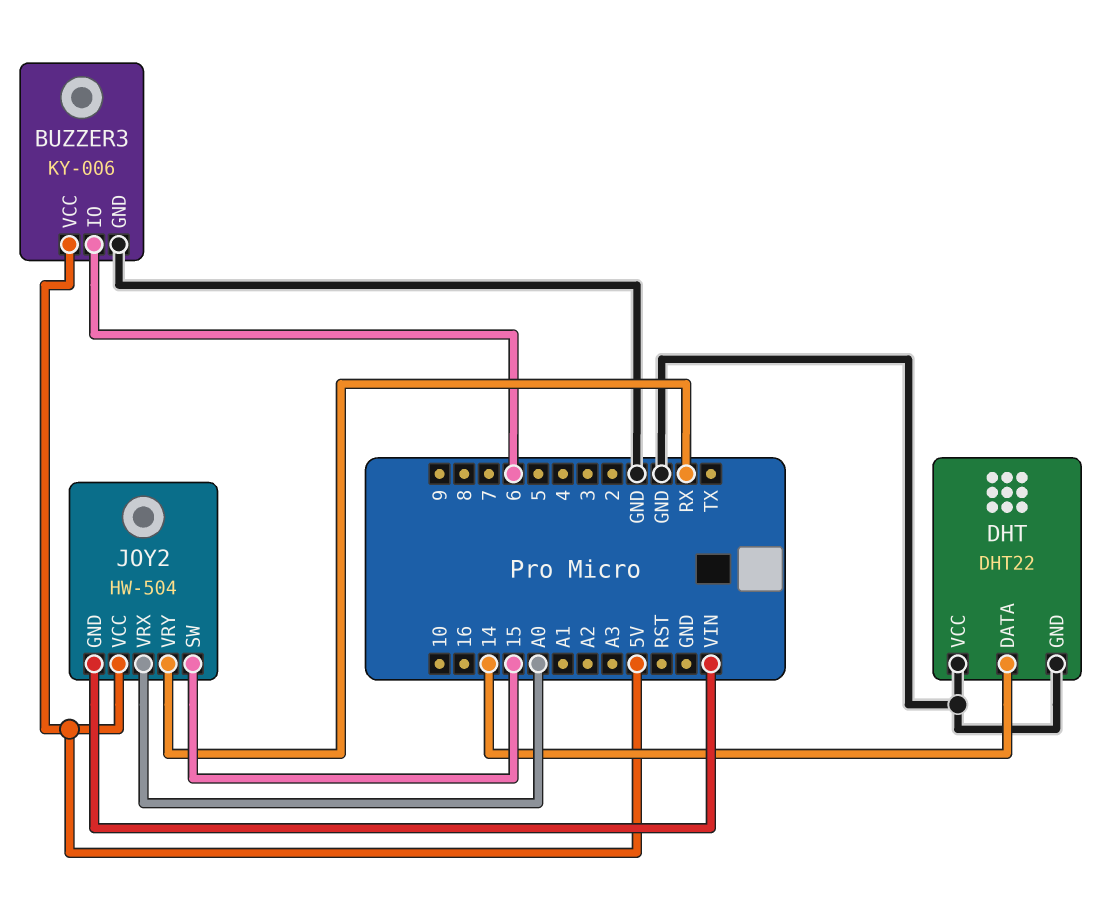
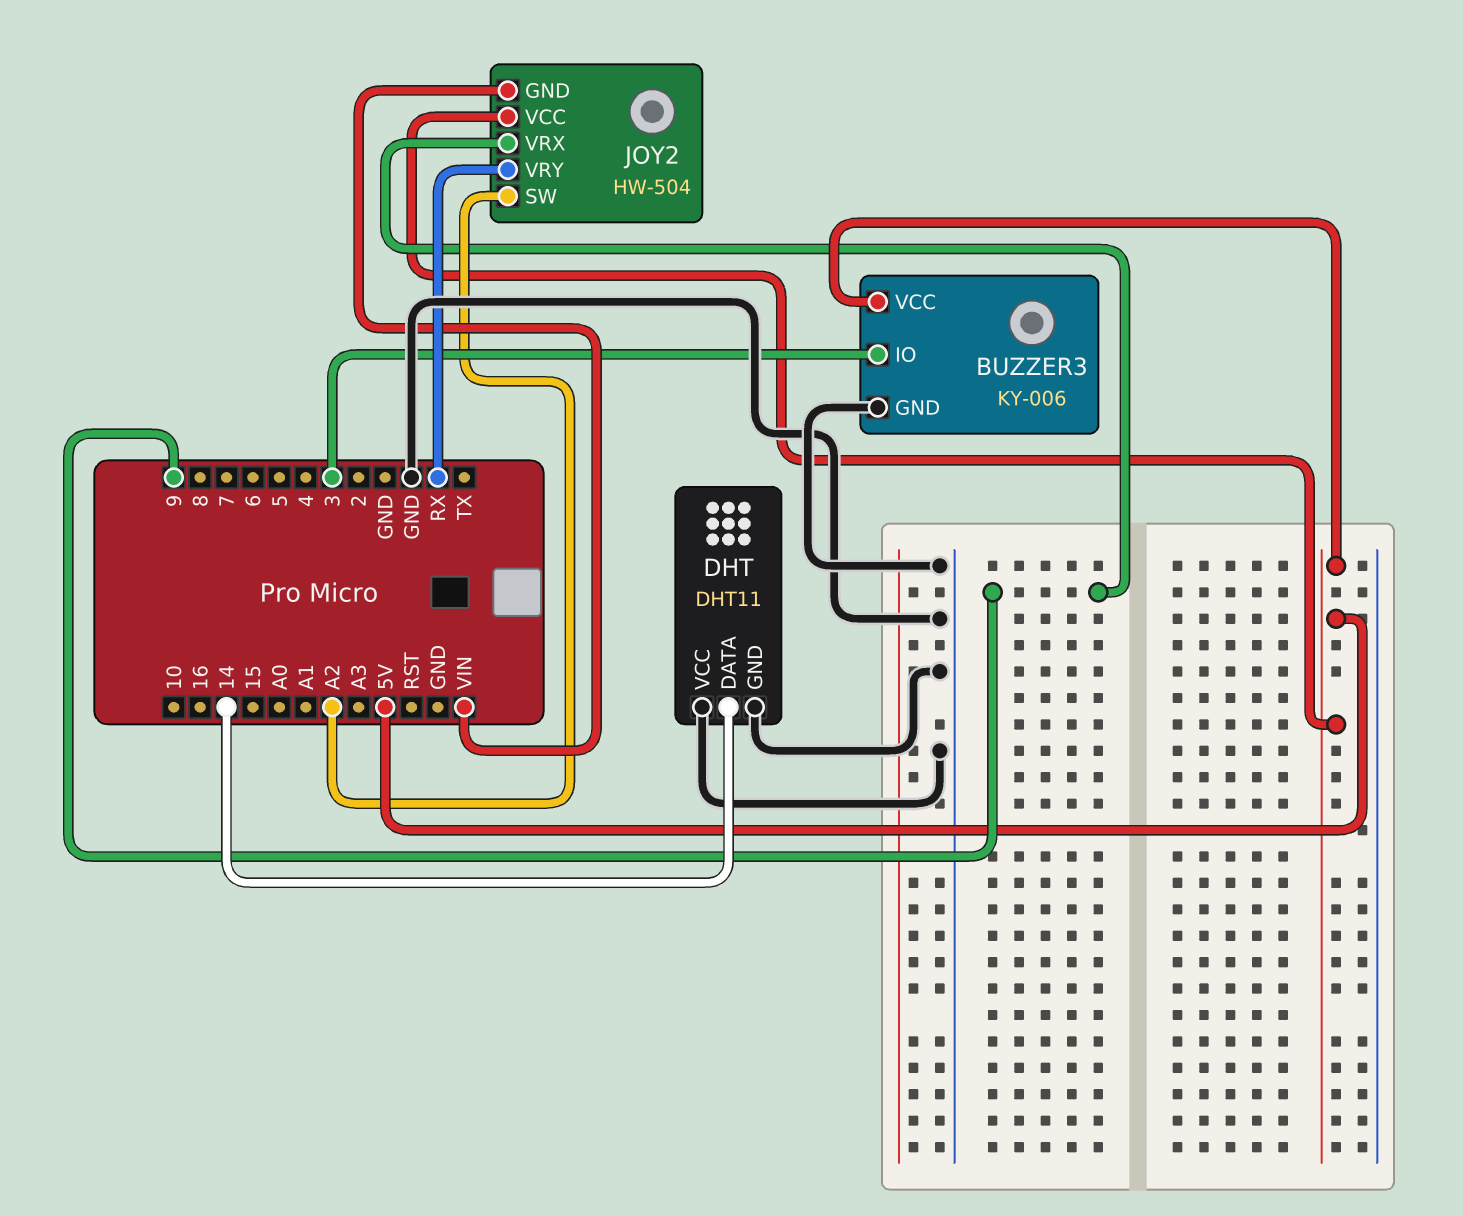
BUZZER3 pin IO: 6 -> 3
DHT: DHT22 -> DHT11
JOY2 pin SW: 15 -> A2
JOY2 pin VRX: A0 -> 9

